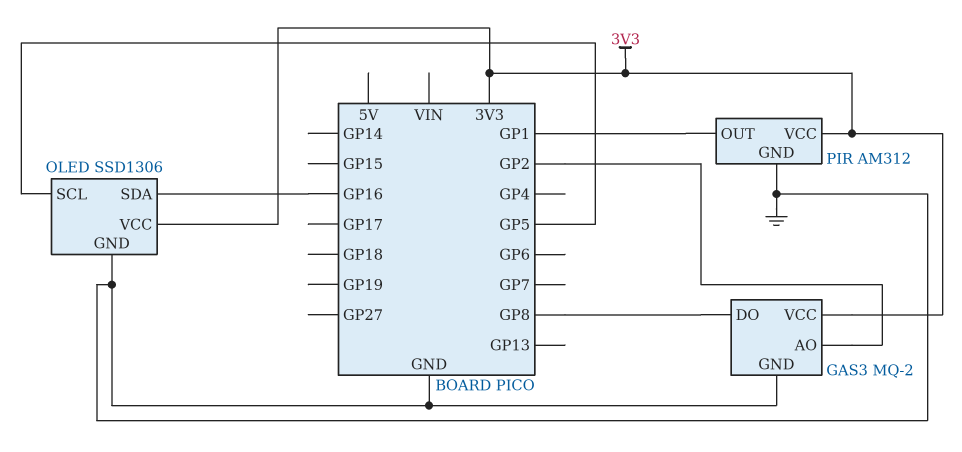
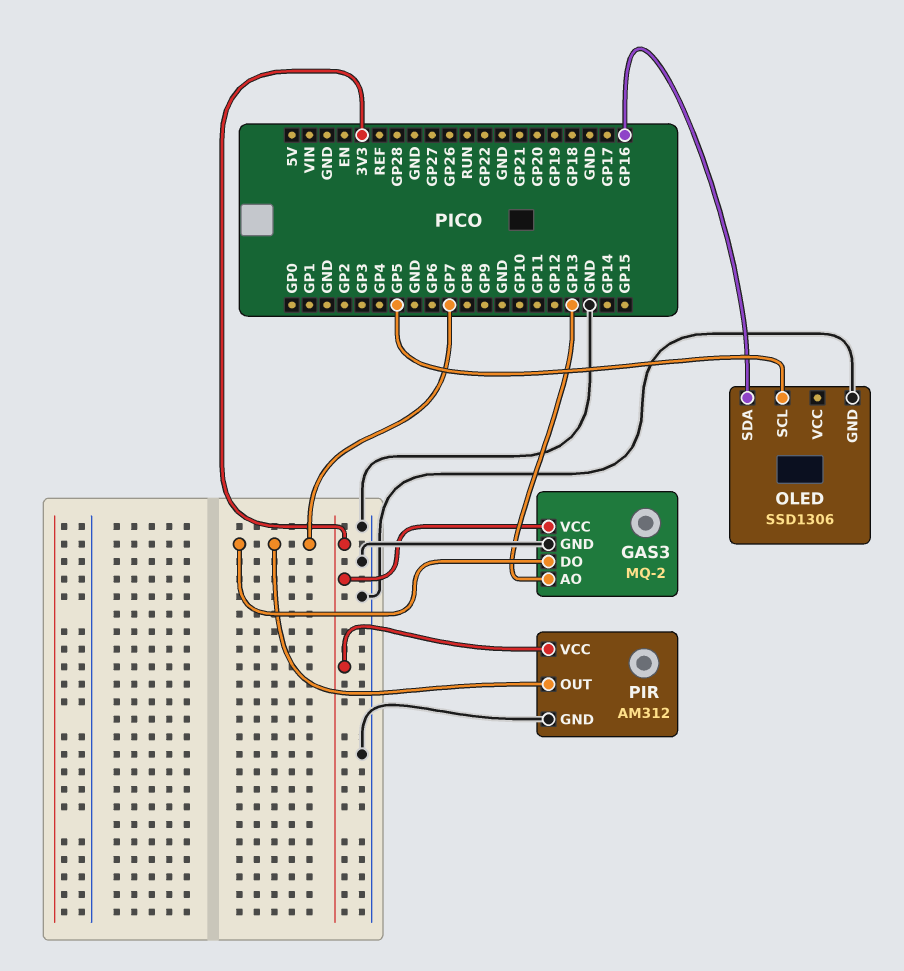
GAS3 pin AO: GP2 -> GP13
GAS3 pin DO: GP8 -> GP7
OLED pin VCC: 3V3 -> none
PIR pin OUT: GP1 -> GP7

